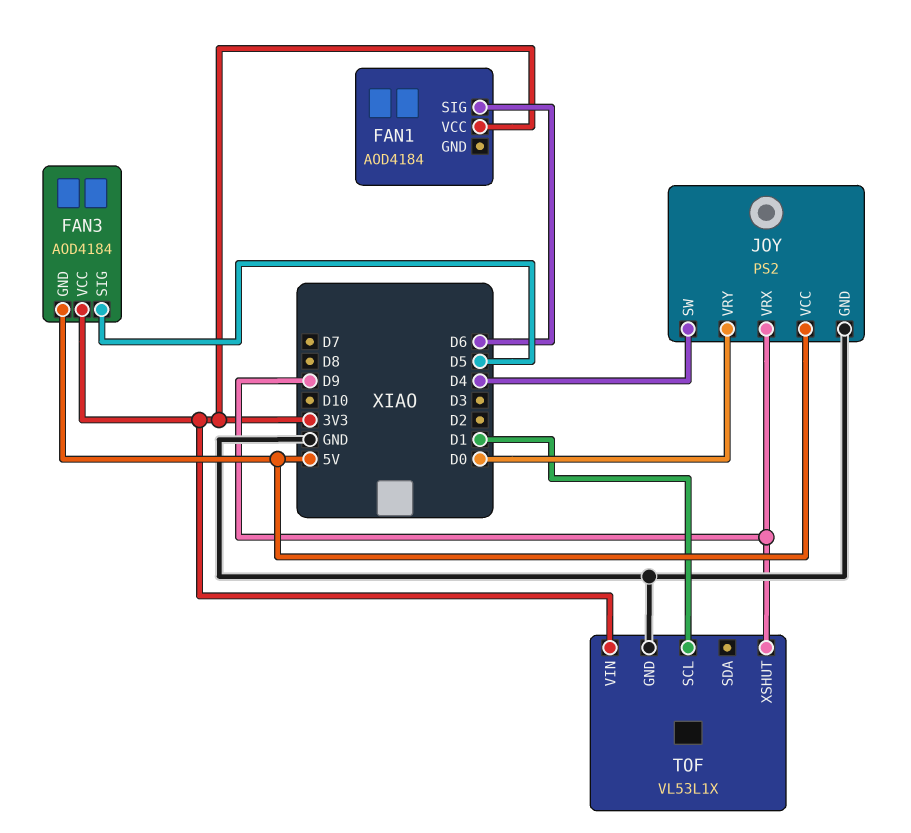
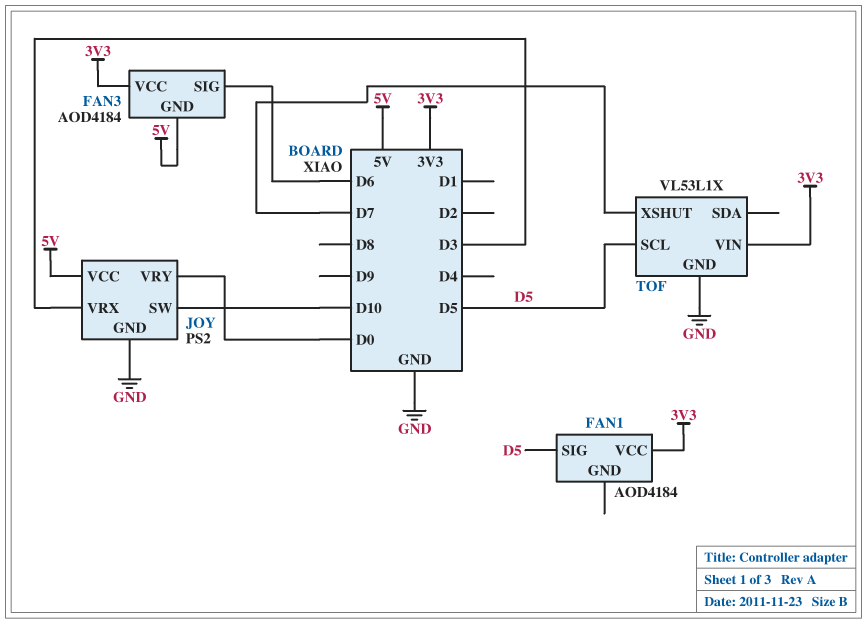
FAN1 pin SIG: D6 -> D5
FAN3 pin SIG: D5 -> D6
JOY pin SW: D4 -> D10
JOY pin VRX: D9 -> D3
TOF pin SCL: D1 -> D5
TOF pin XSHUT: D9 -> D7

